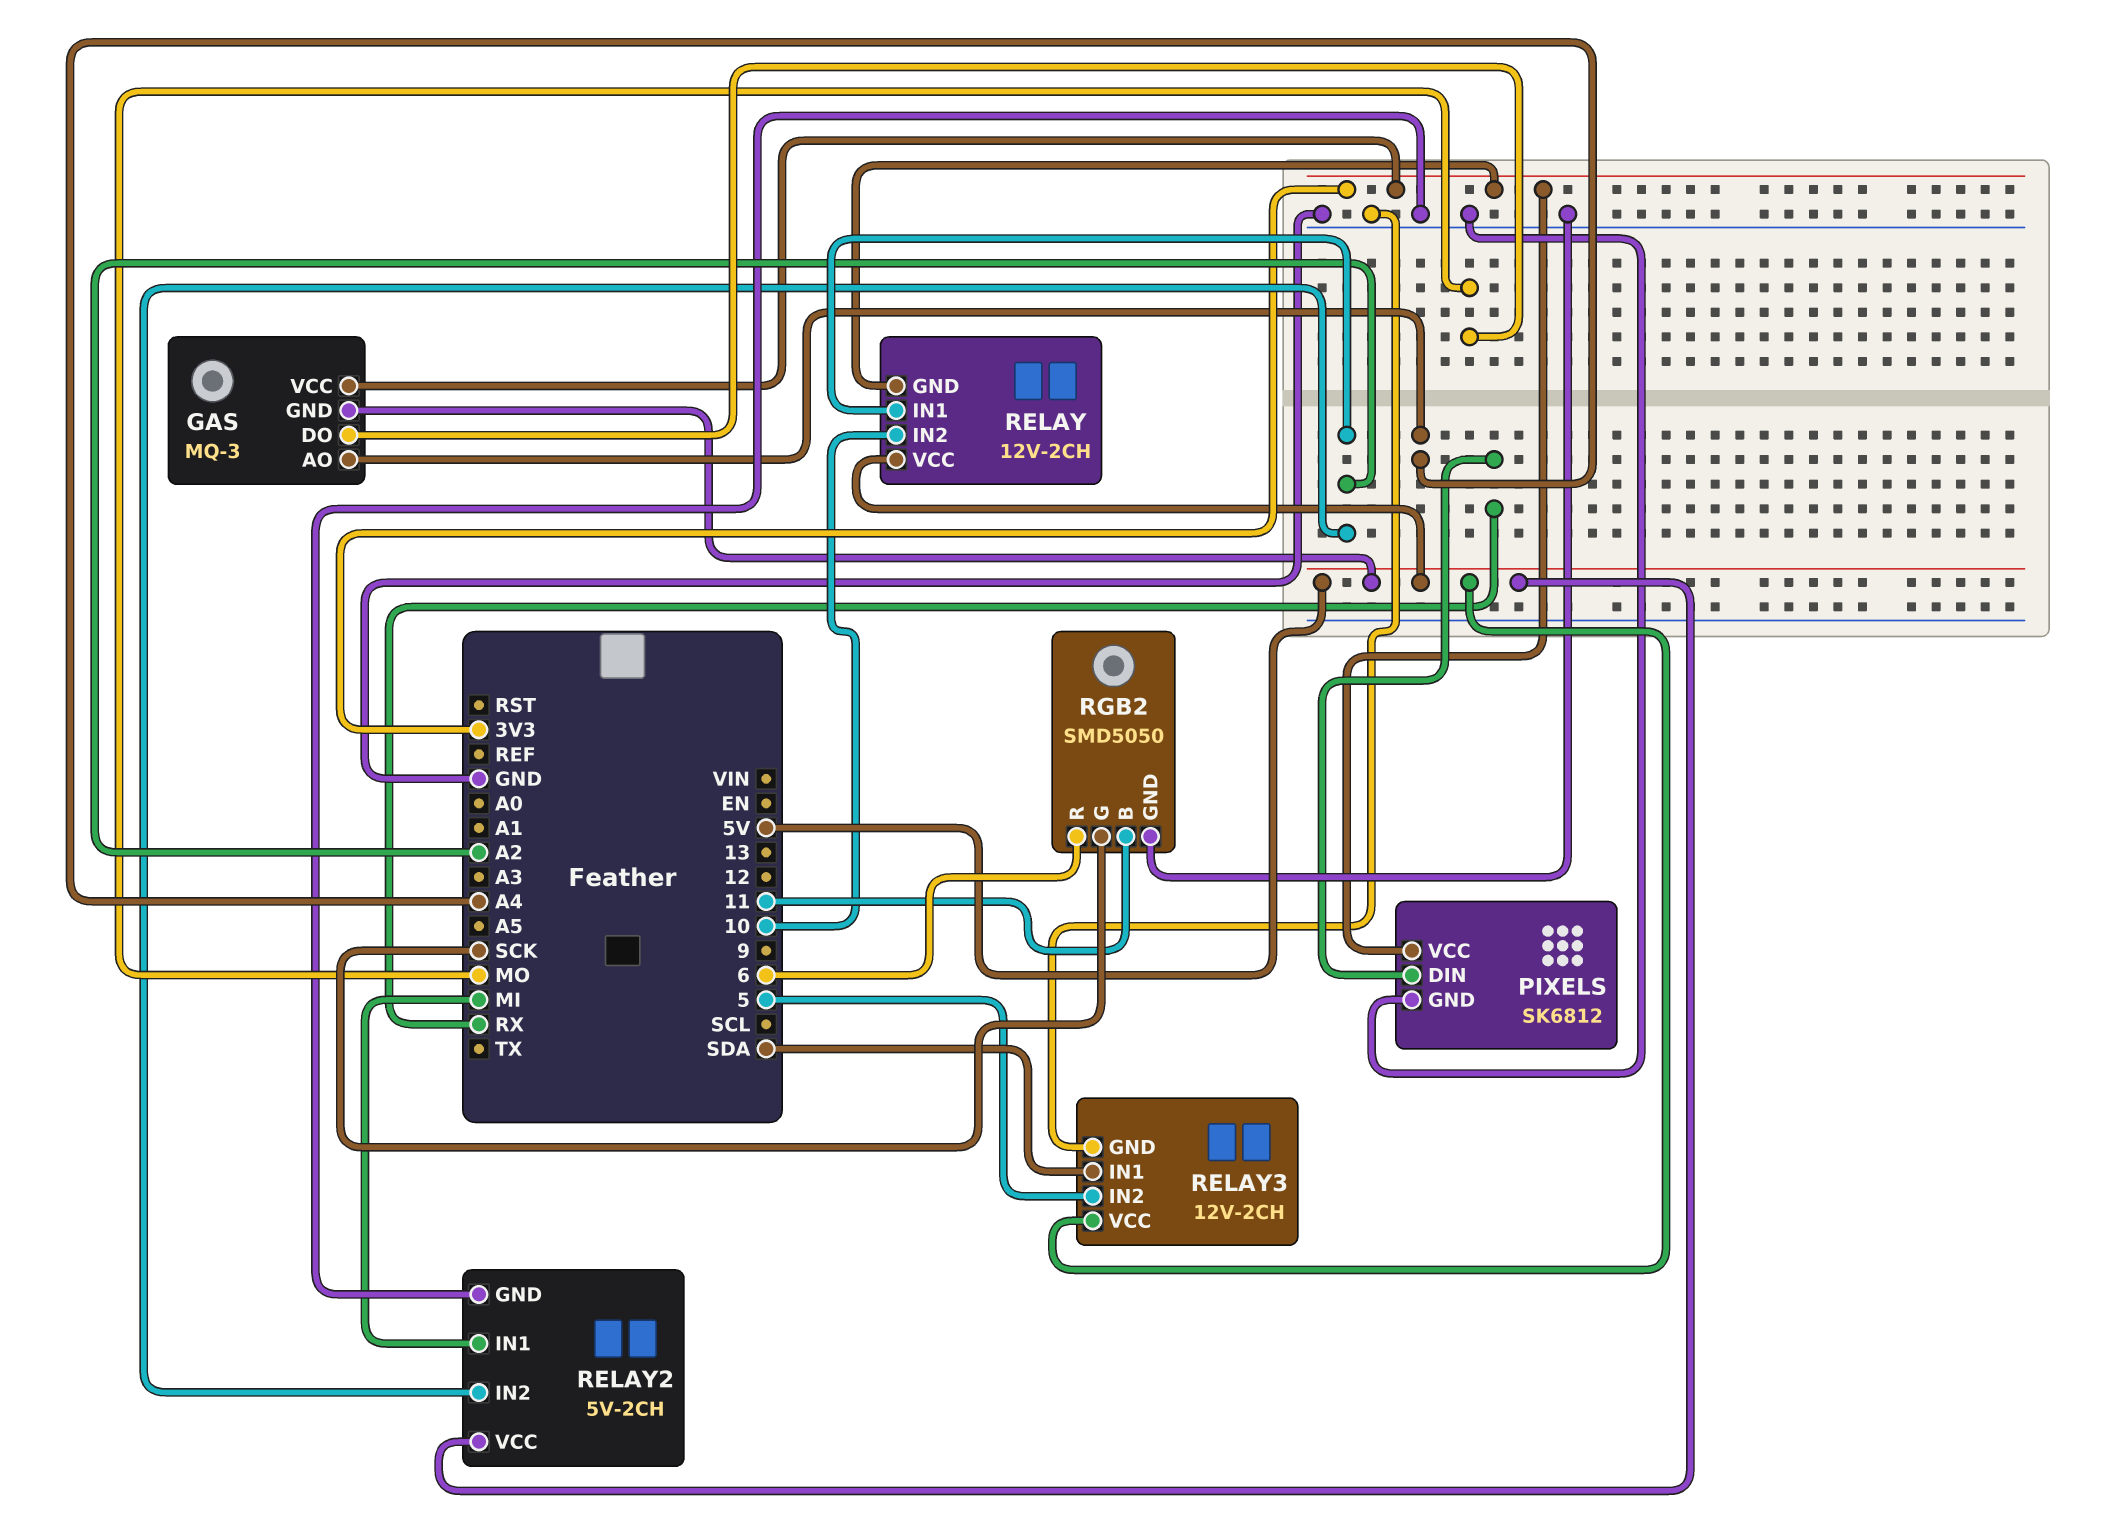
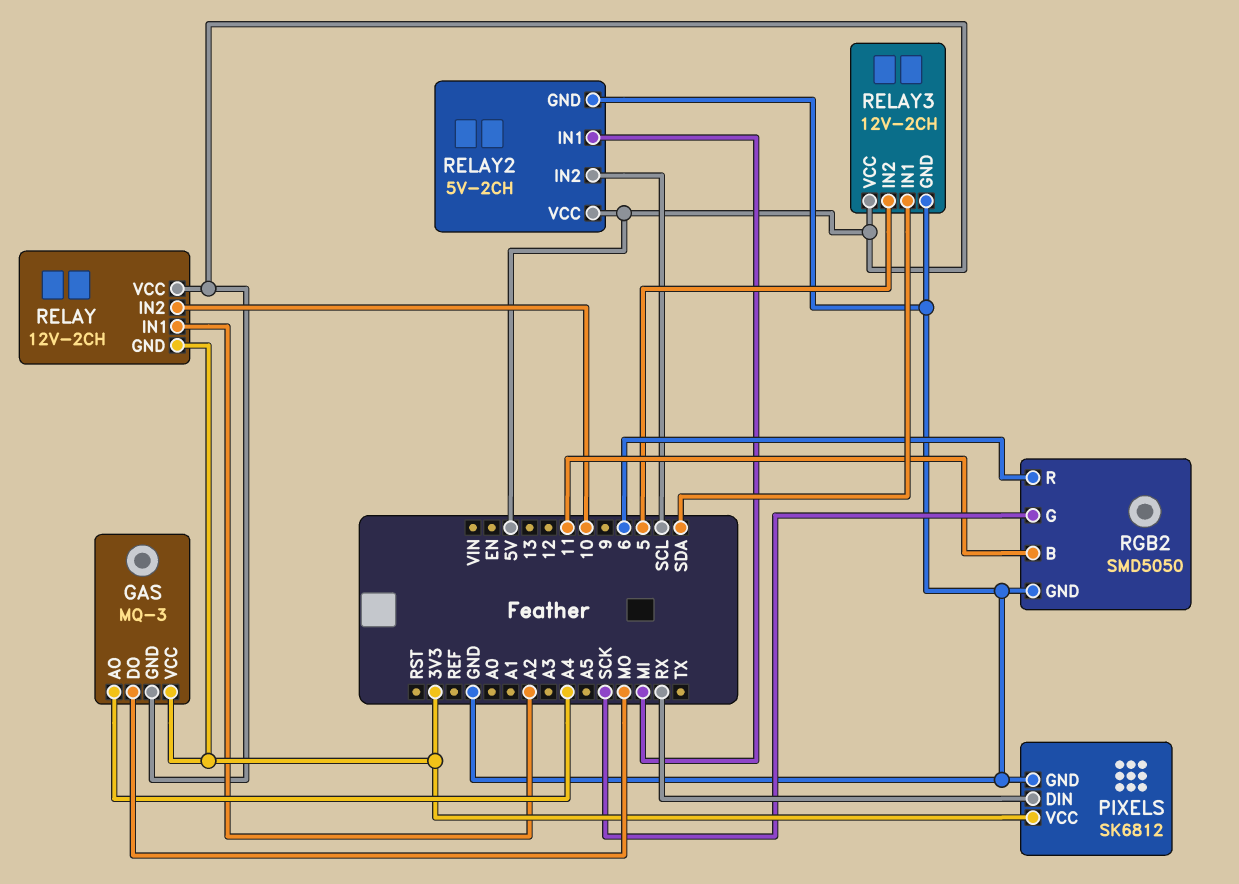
RELAY2 pin IN2: A2 -> SCL

